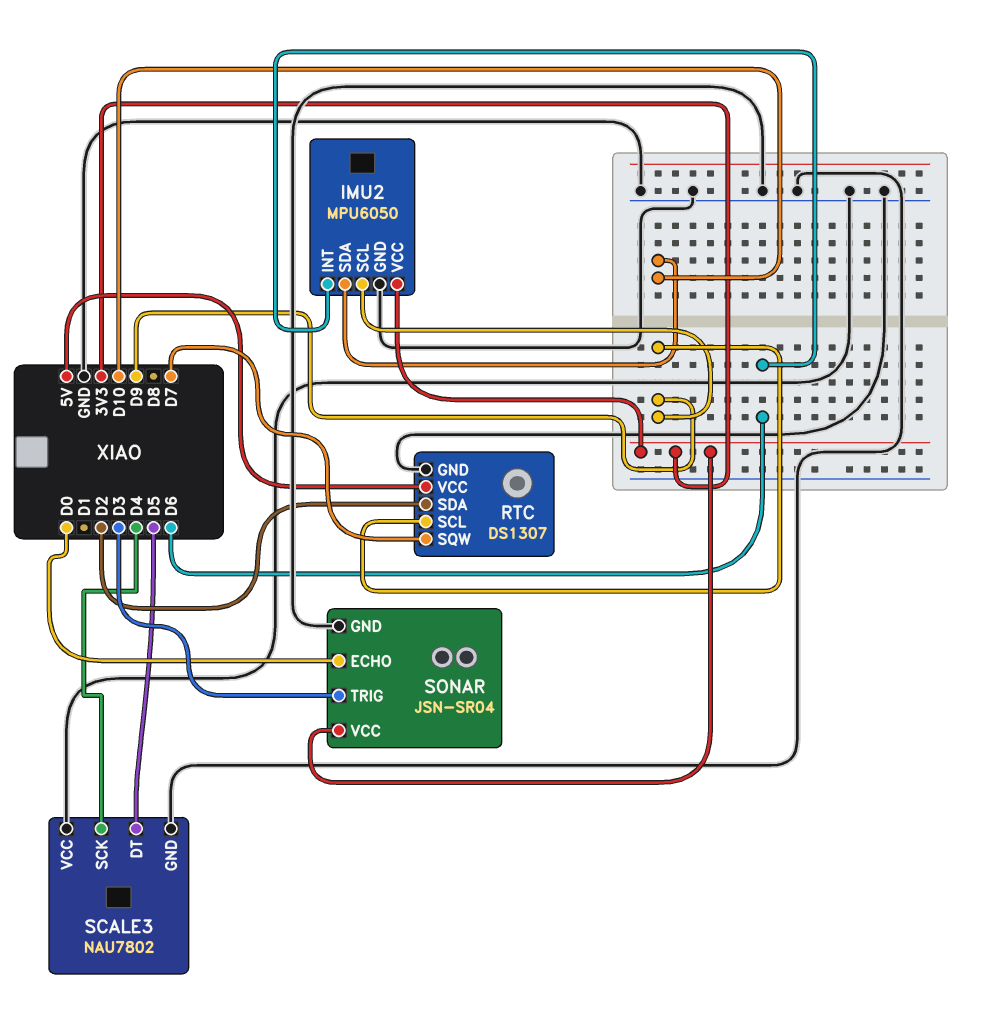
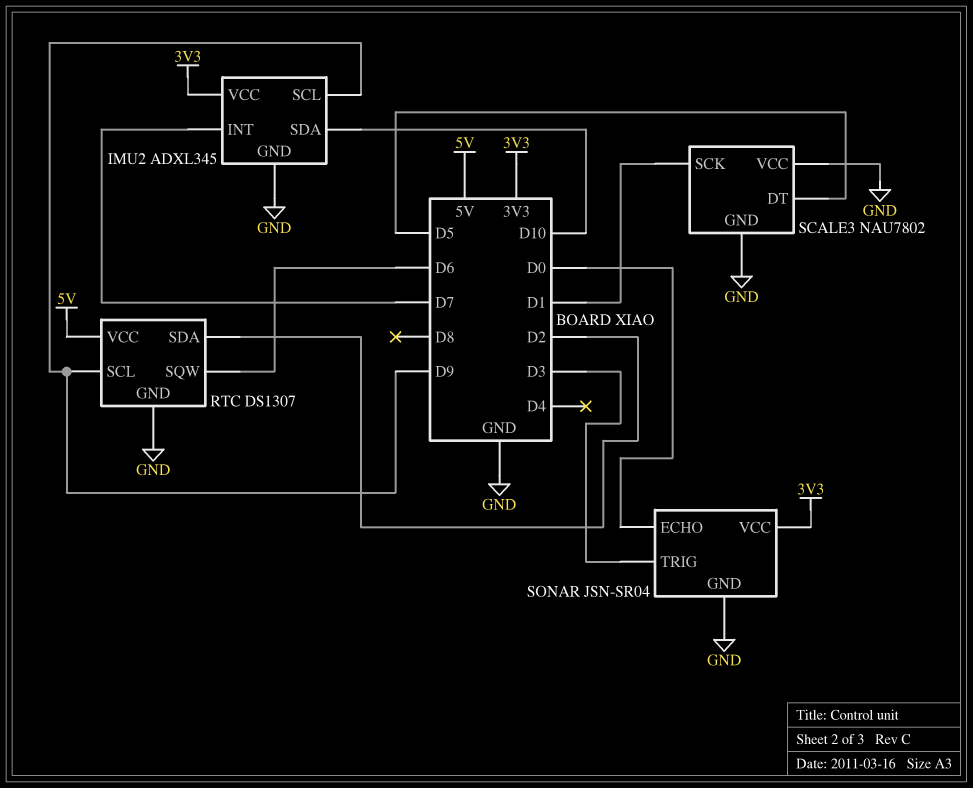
IMU2: MPU6050 -> ADXL345
IMU2 pin INT: D6 -> D7
RTC pin SQW: D7 -> D6
SCALE3 pin SCK: D4 -> D1

